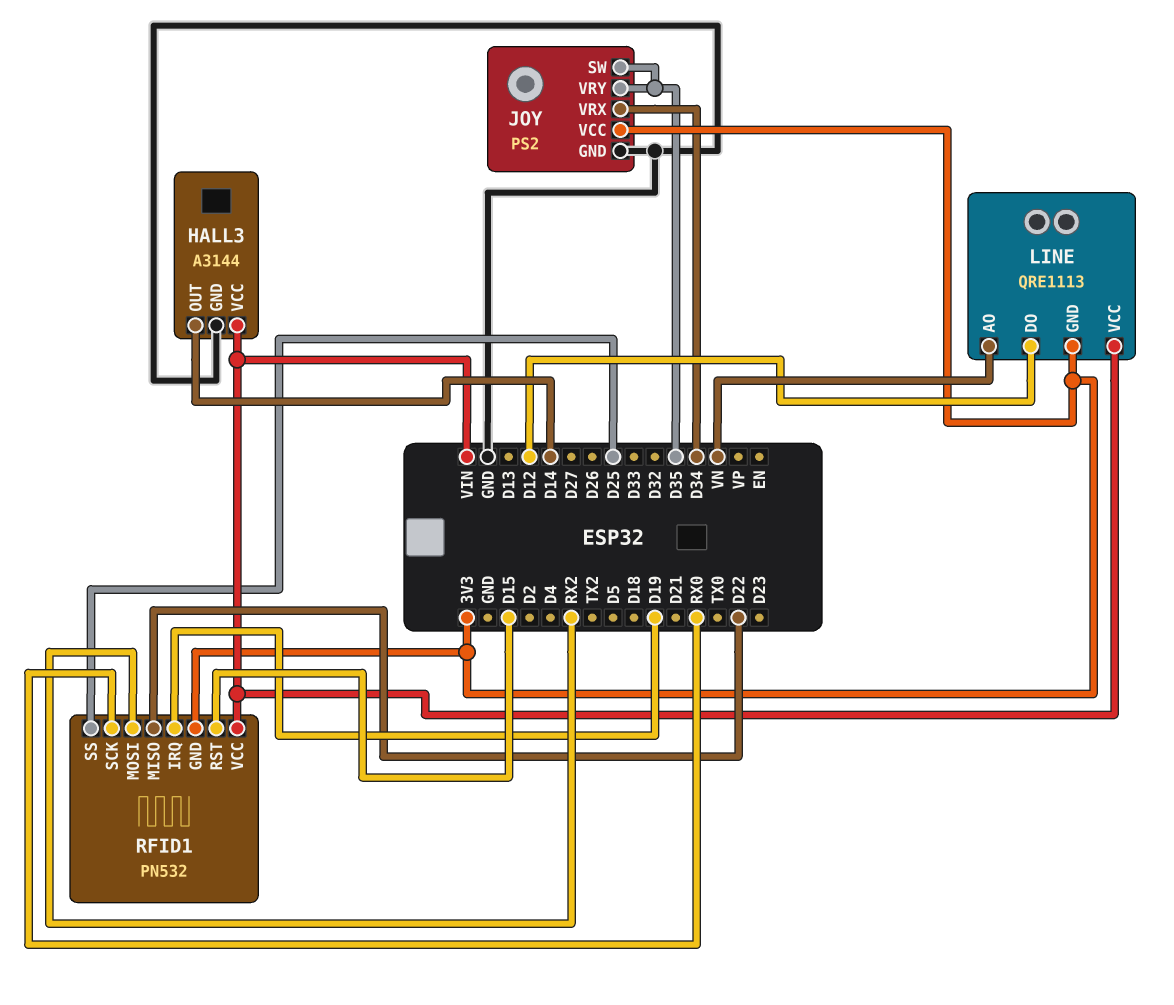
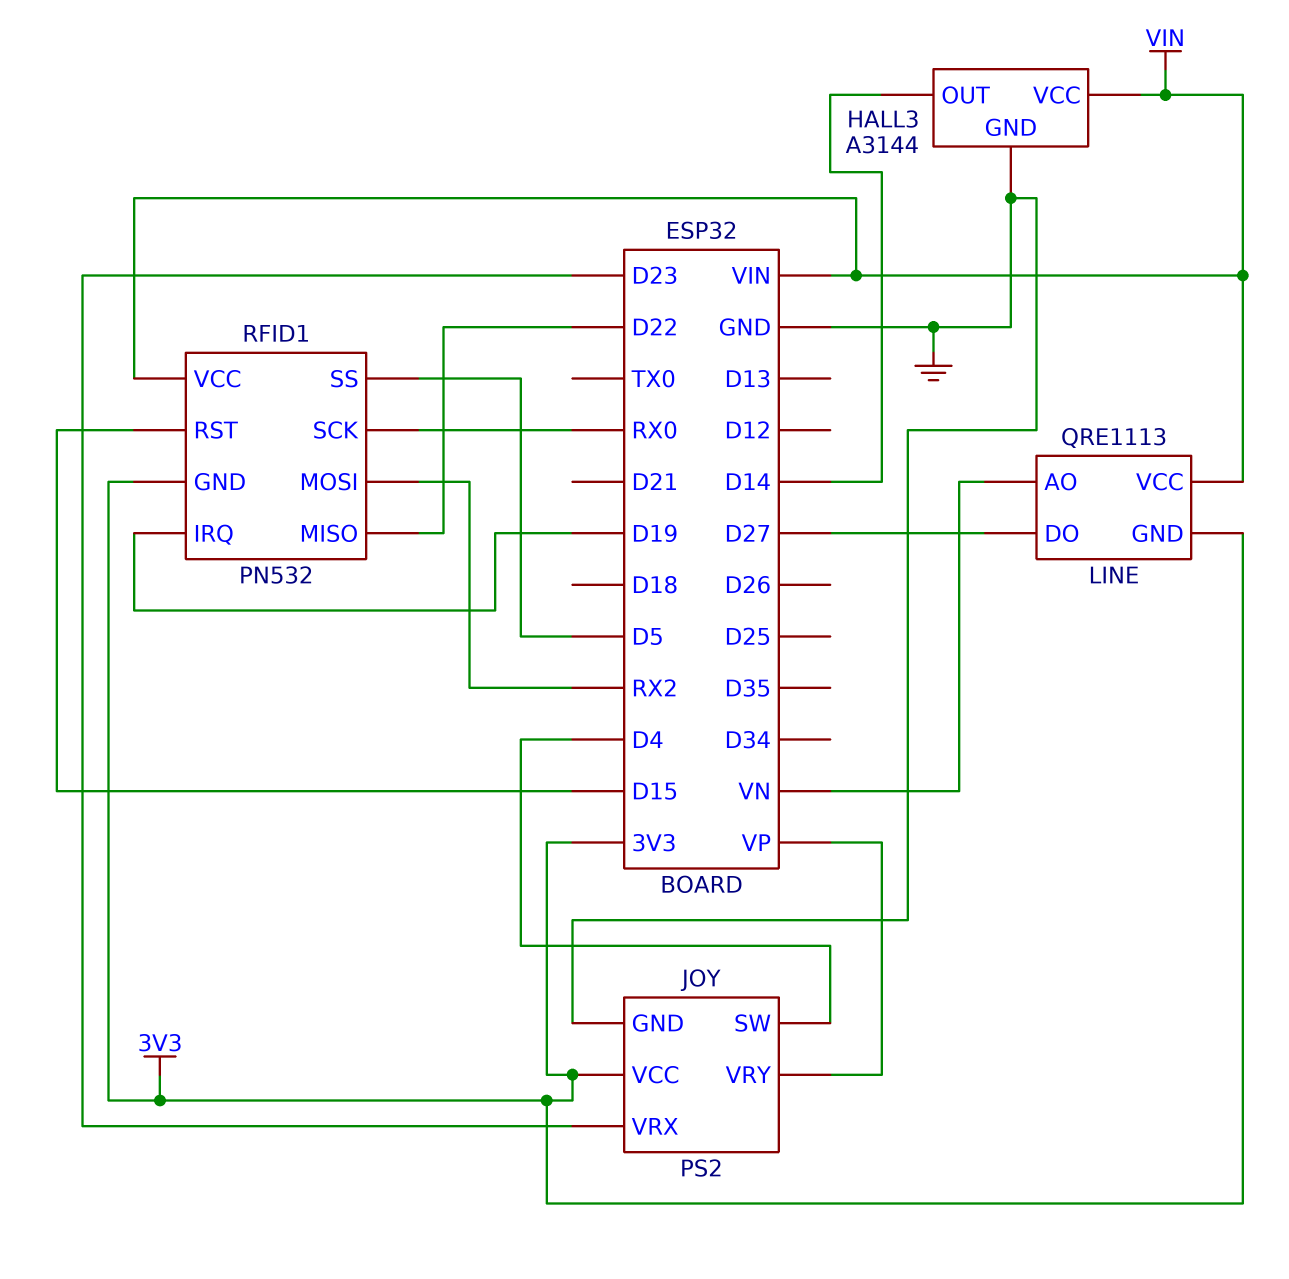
JOY pin SW: D35 -> D4
JOY pin VRX: D34 -> D23
JOY pin VRY: D35 -> VP
LINE pin DO: D12 -> D27
RFID1 pin SS: D25 -> D5

